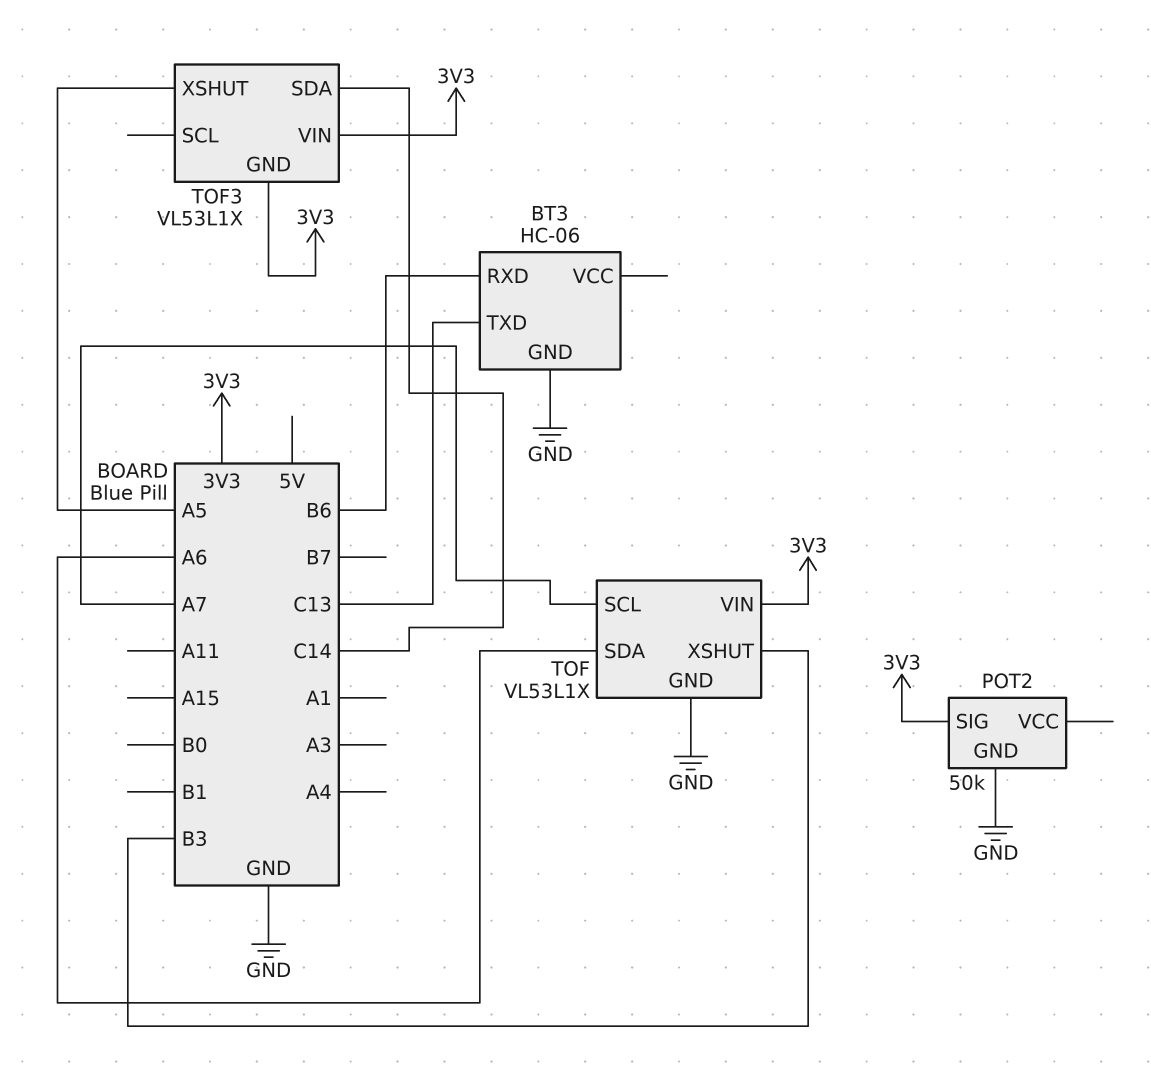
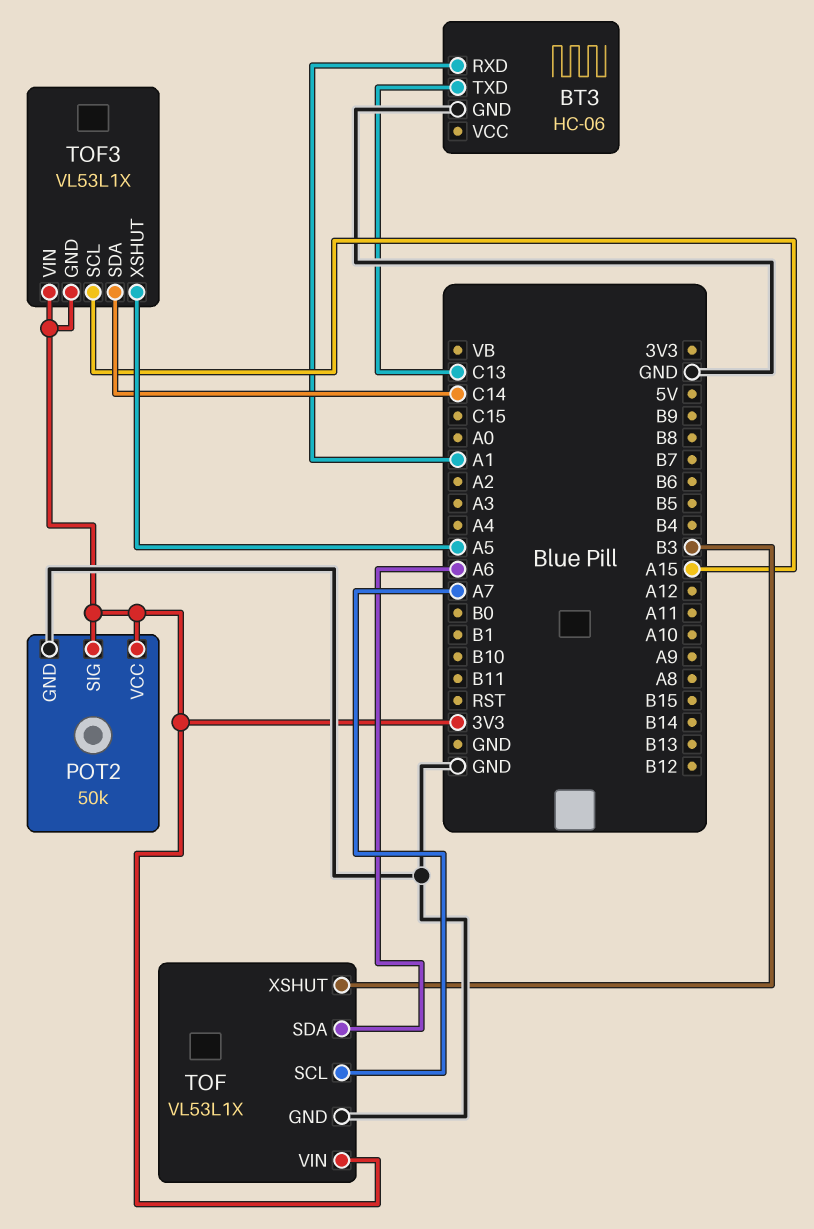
BT3 pin RXD: B6 -> A1
POT2 pin VCC: none -> 3V3
TOF3 pin SCL: none -> A15

